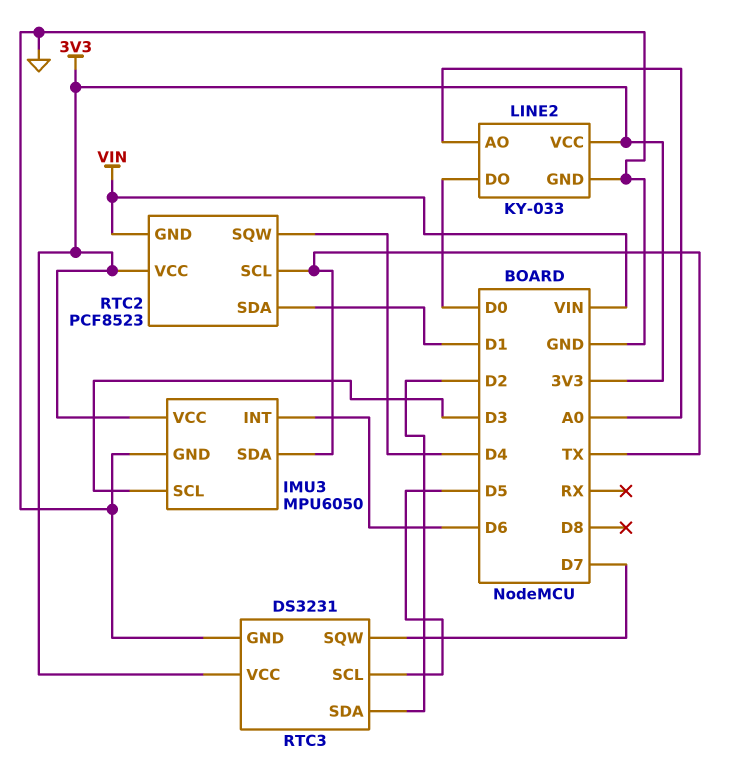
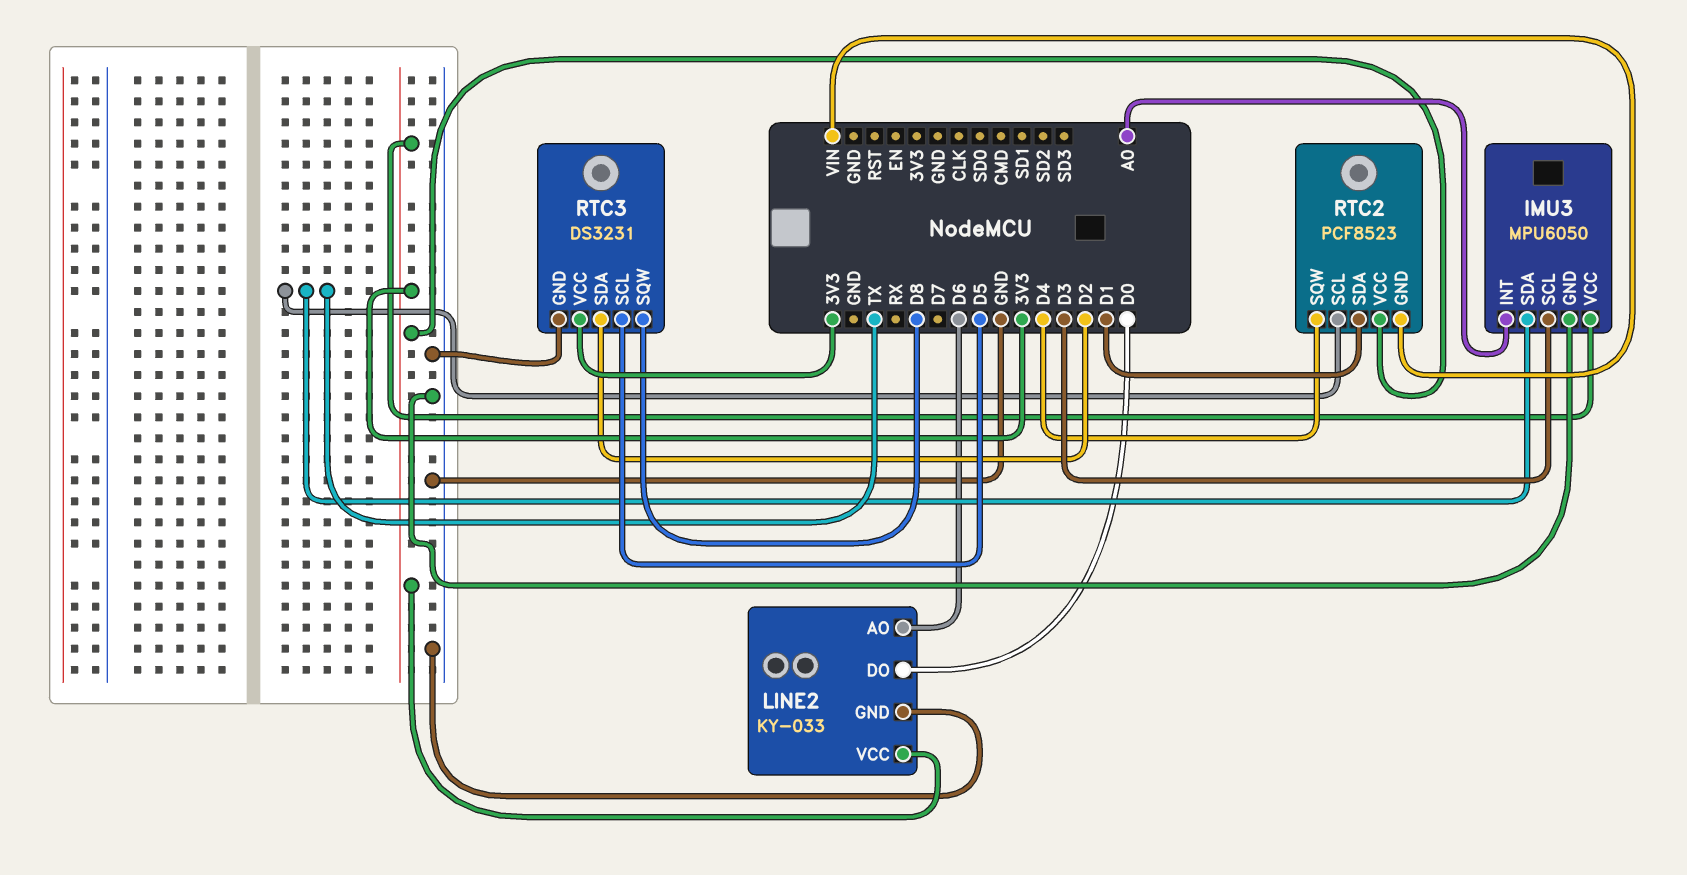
IMU3 pin INT: D6 -> A0
LINE2 pin AO: A0 -> D6
RTC3 pin SQW: D7 -> D8

